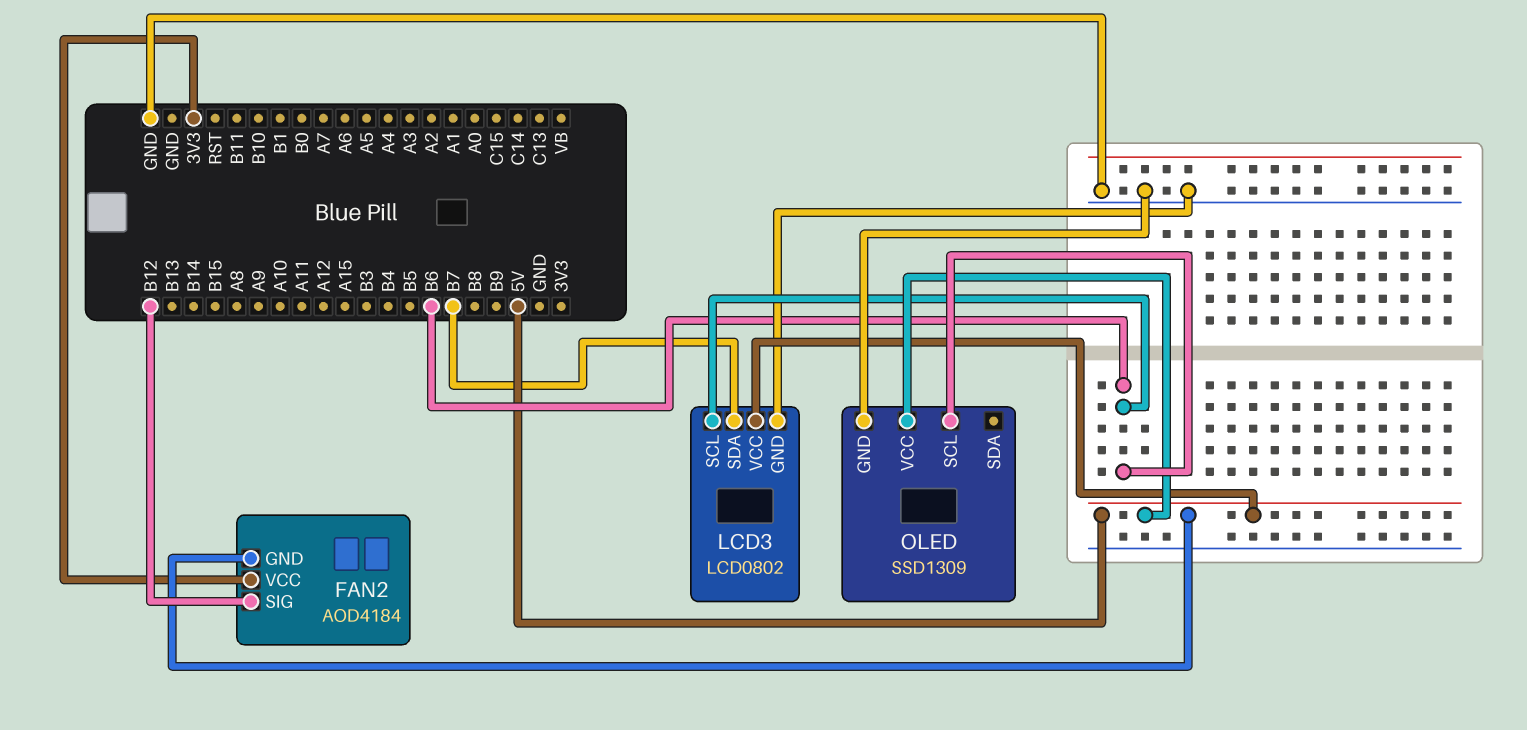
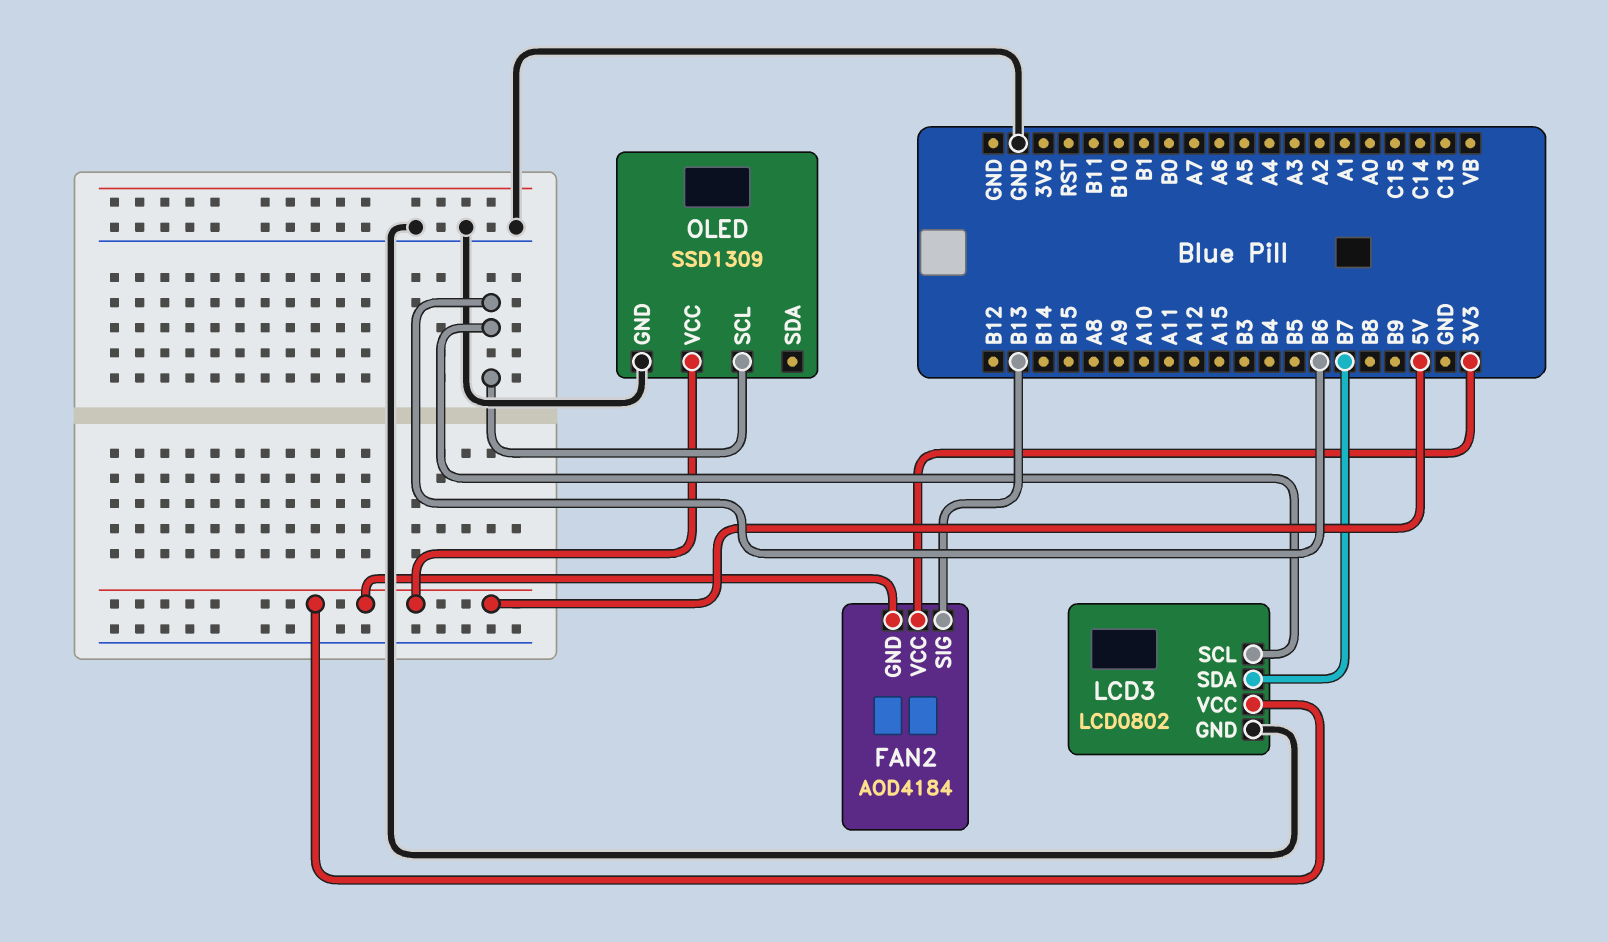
FAN2 pin SIG: B12 -> B13

